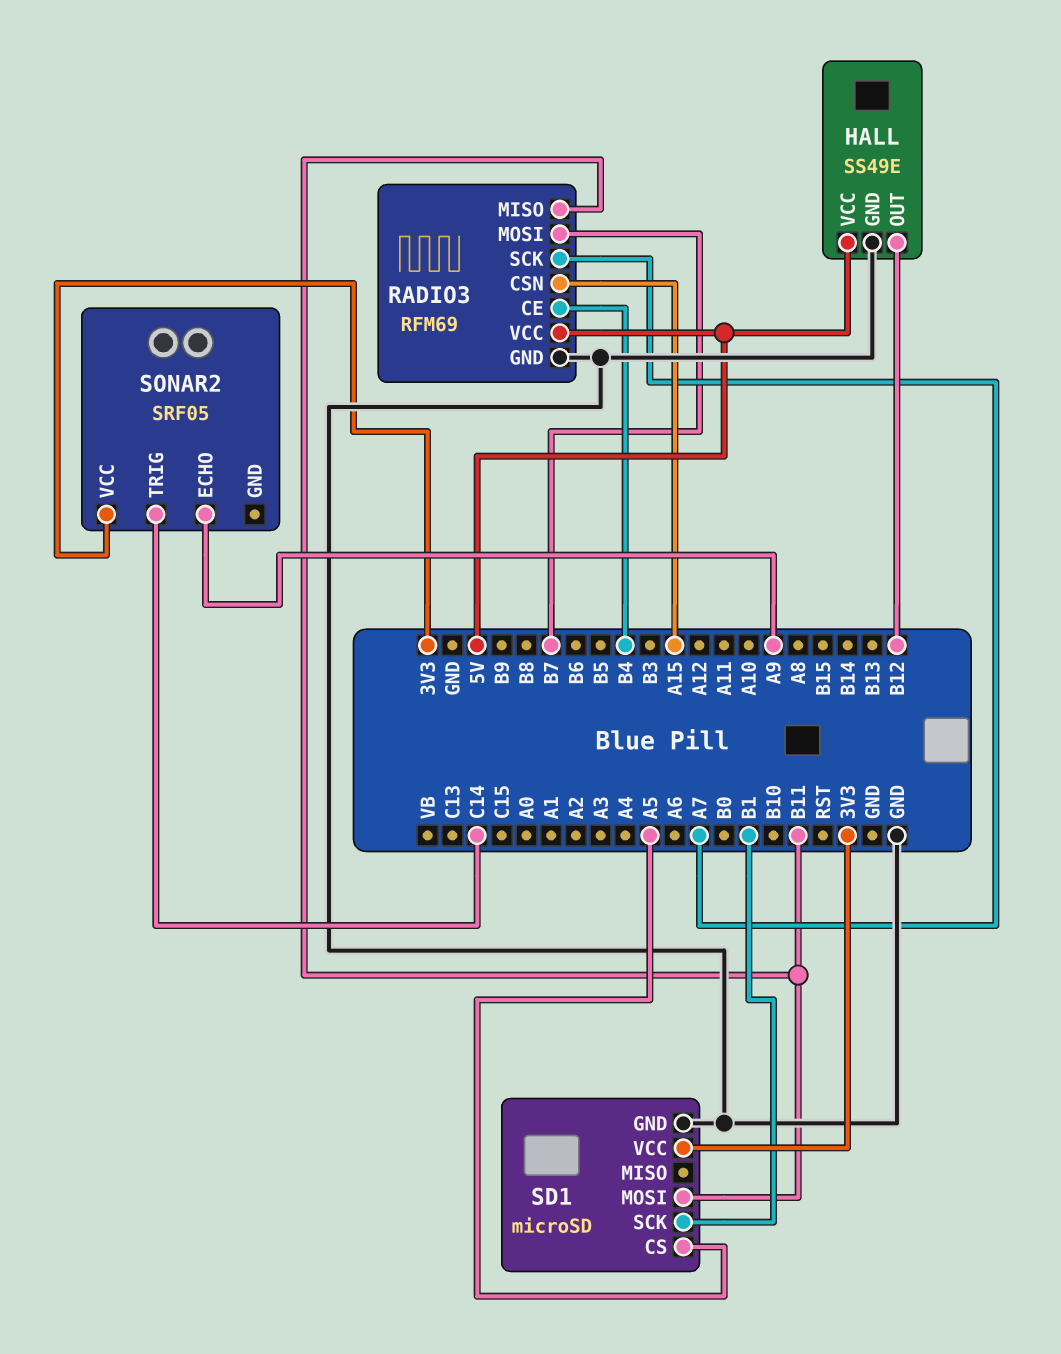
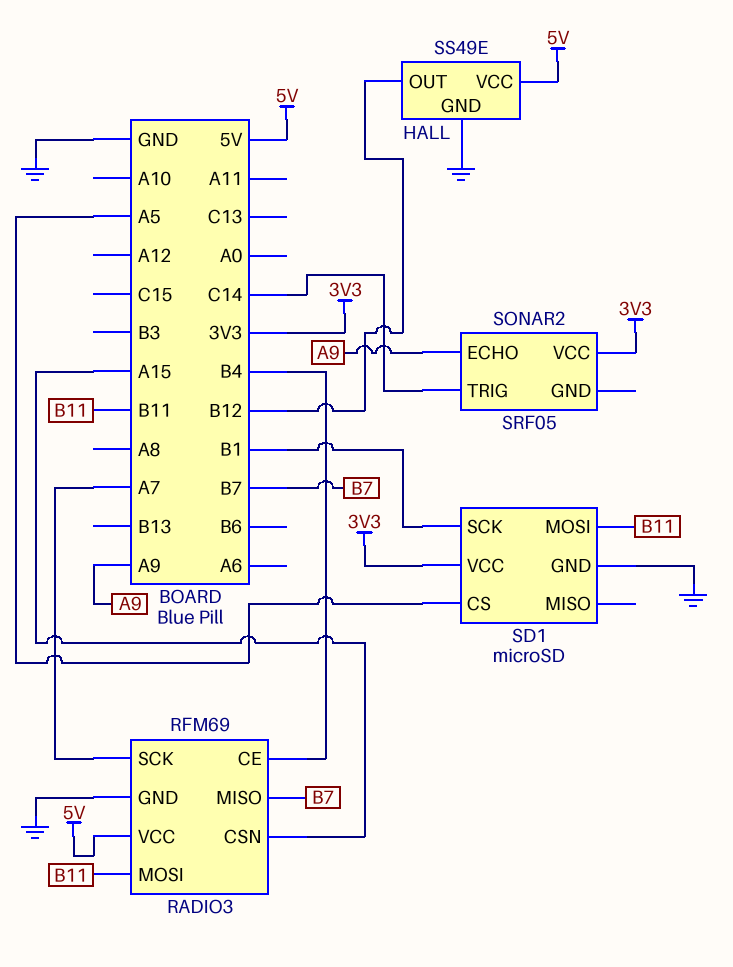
RADIO3 pin MISO: B11 -> B7
RADIO3 pin MOSI: B7 -> B11

